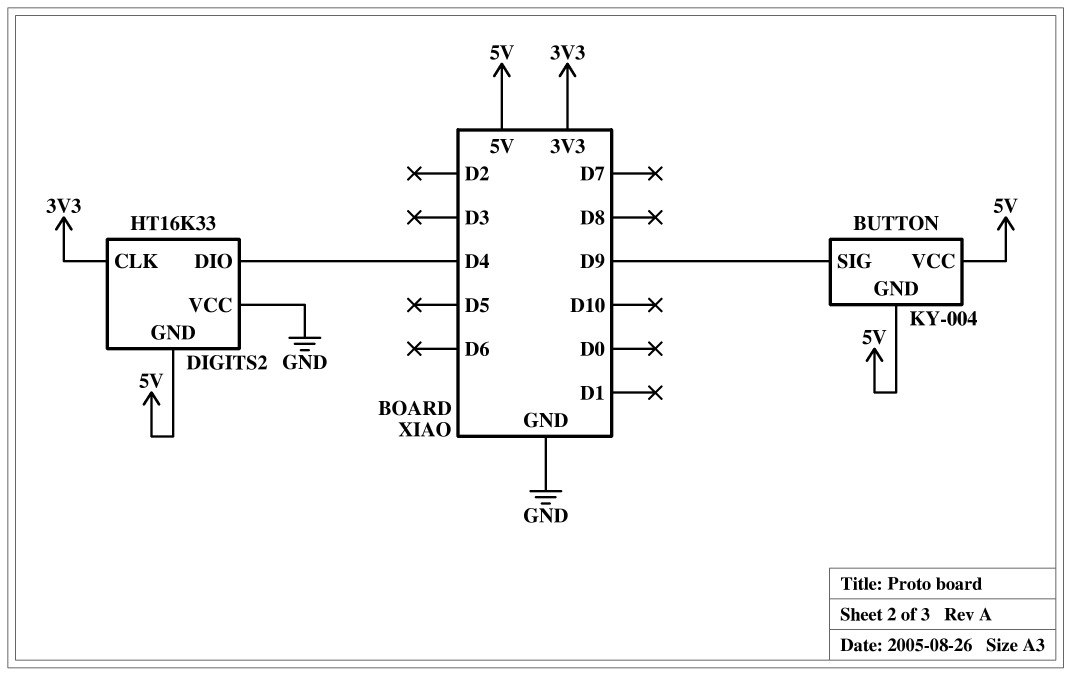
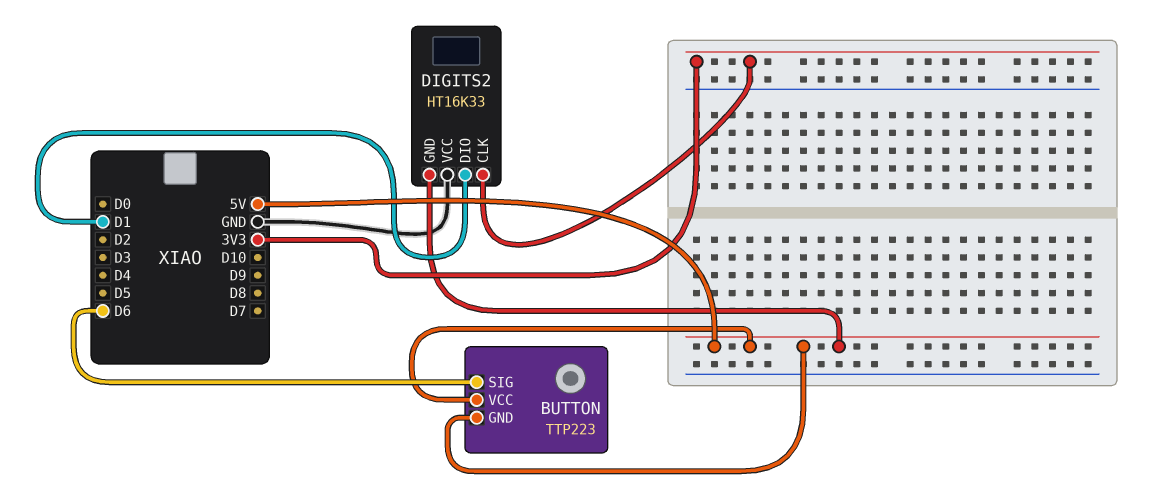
BUTTON: KY-004 -> TTP223
BUTTON pin SIG: D9 -> D6
DIGITS2 pin DIO: D4 -> D1

